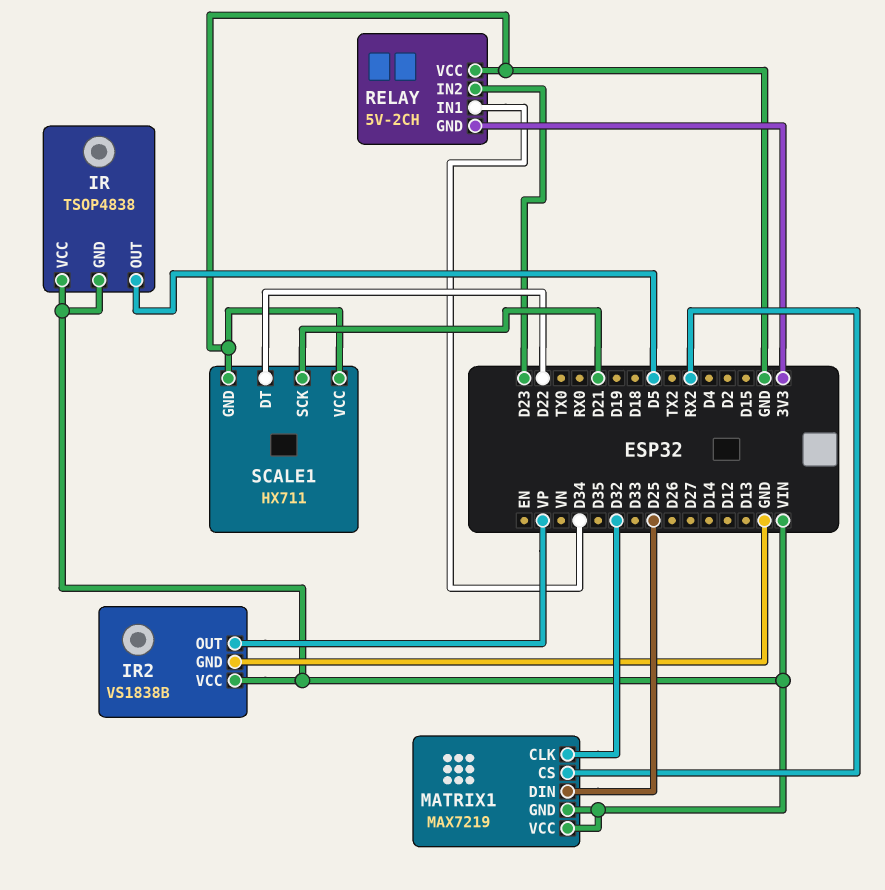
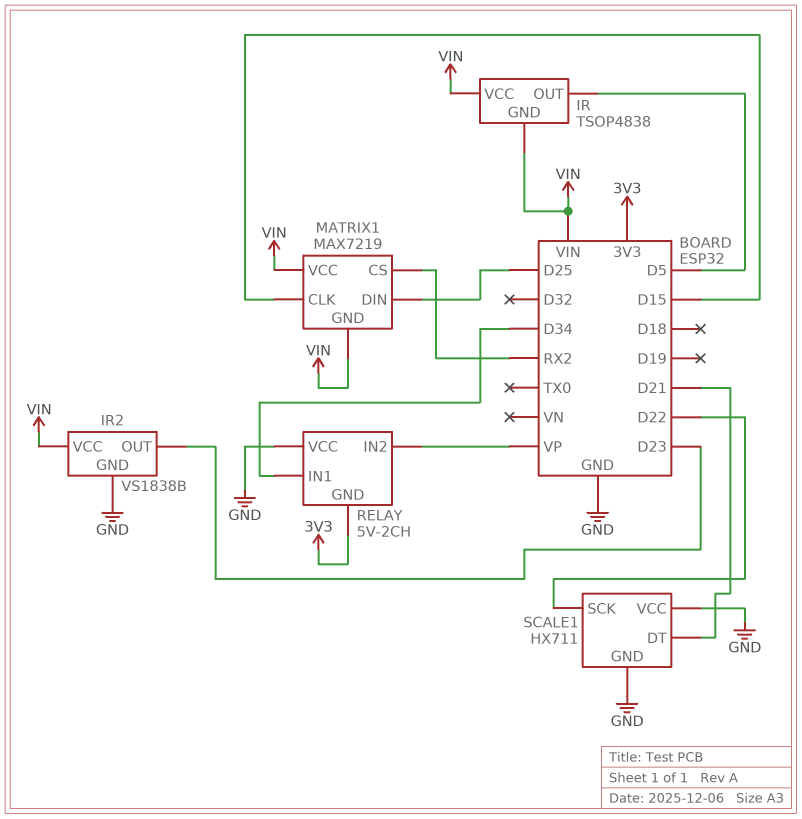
IR2 pin OUT: VP -> D23
MATRIX1 pin CLK: D32 -> D15
RELAY pin IN2: D23 -> VP
SCALE1 pin DT: D22 -> D21
SCALE1 pin SCK: D21 -> D22

